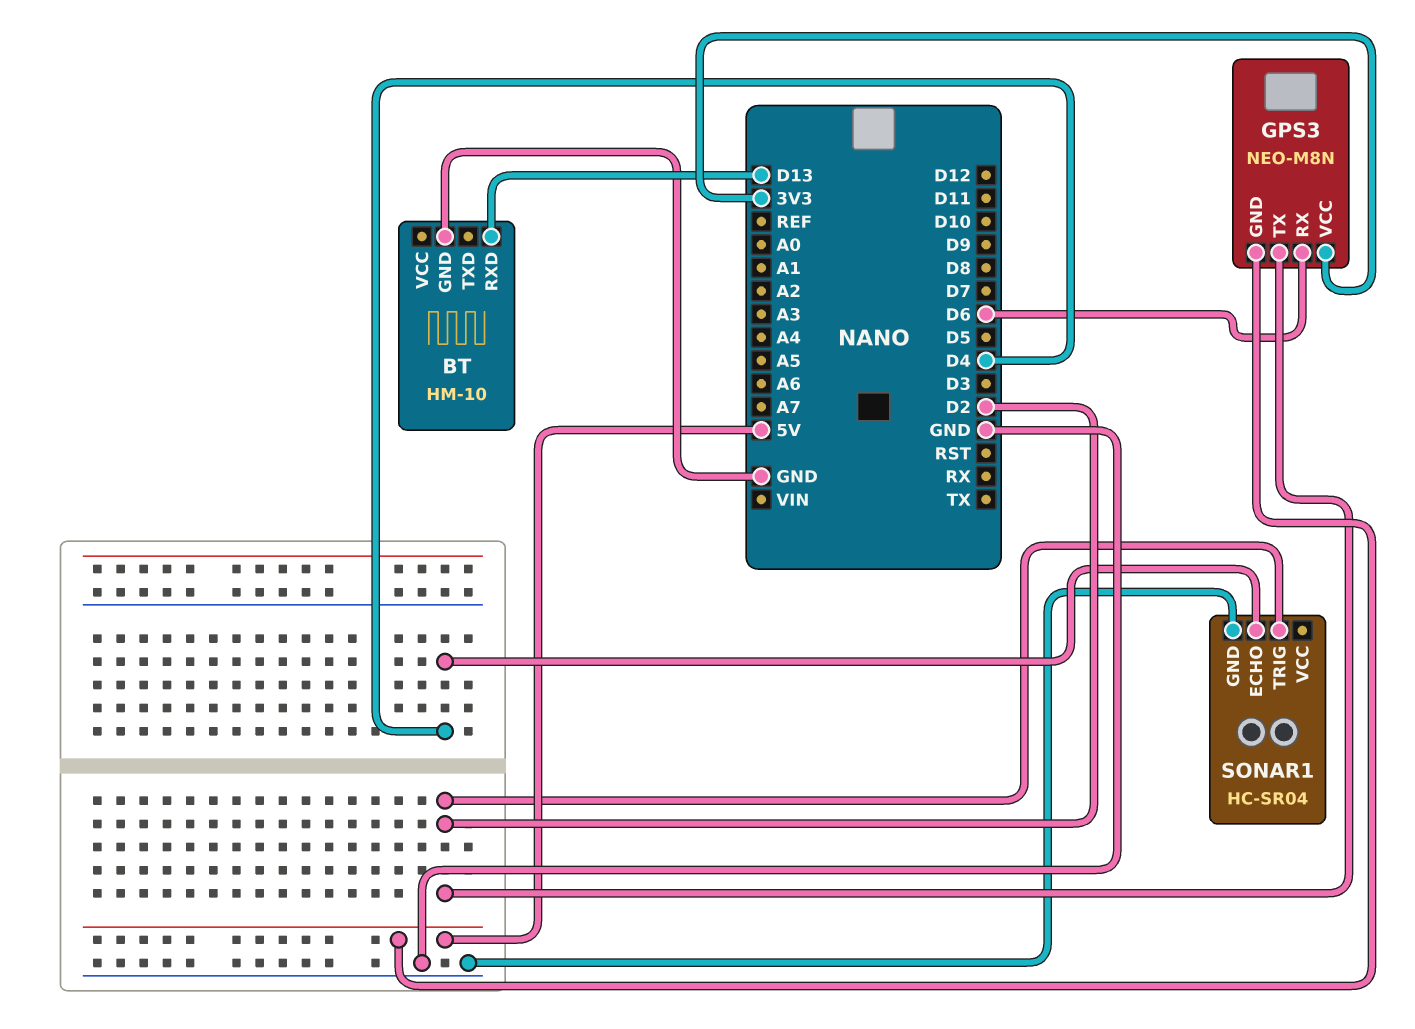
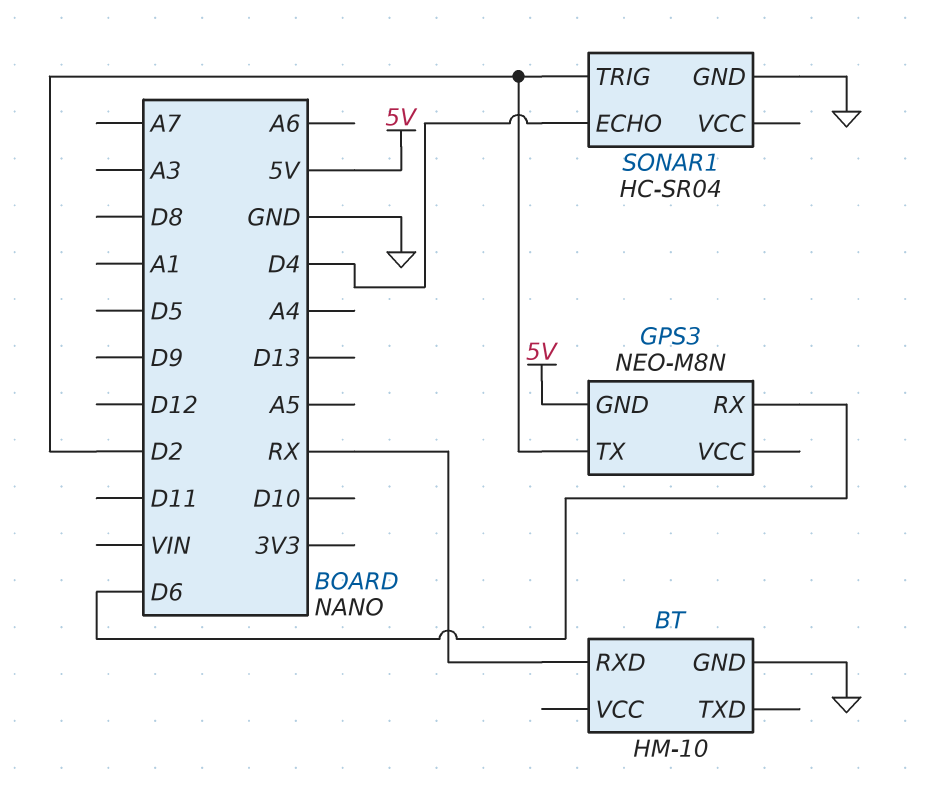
BT pin RXD: D13 -> RX
GPS3 pin VCC: 3V3 -> none

